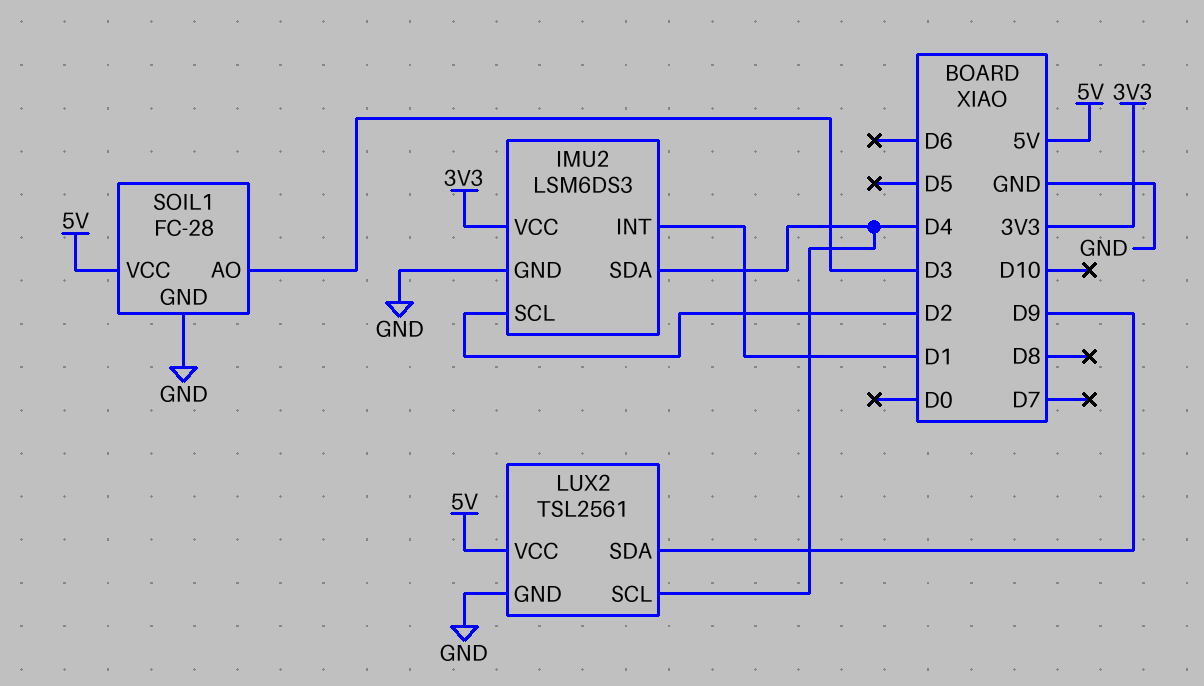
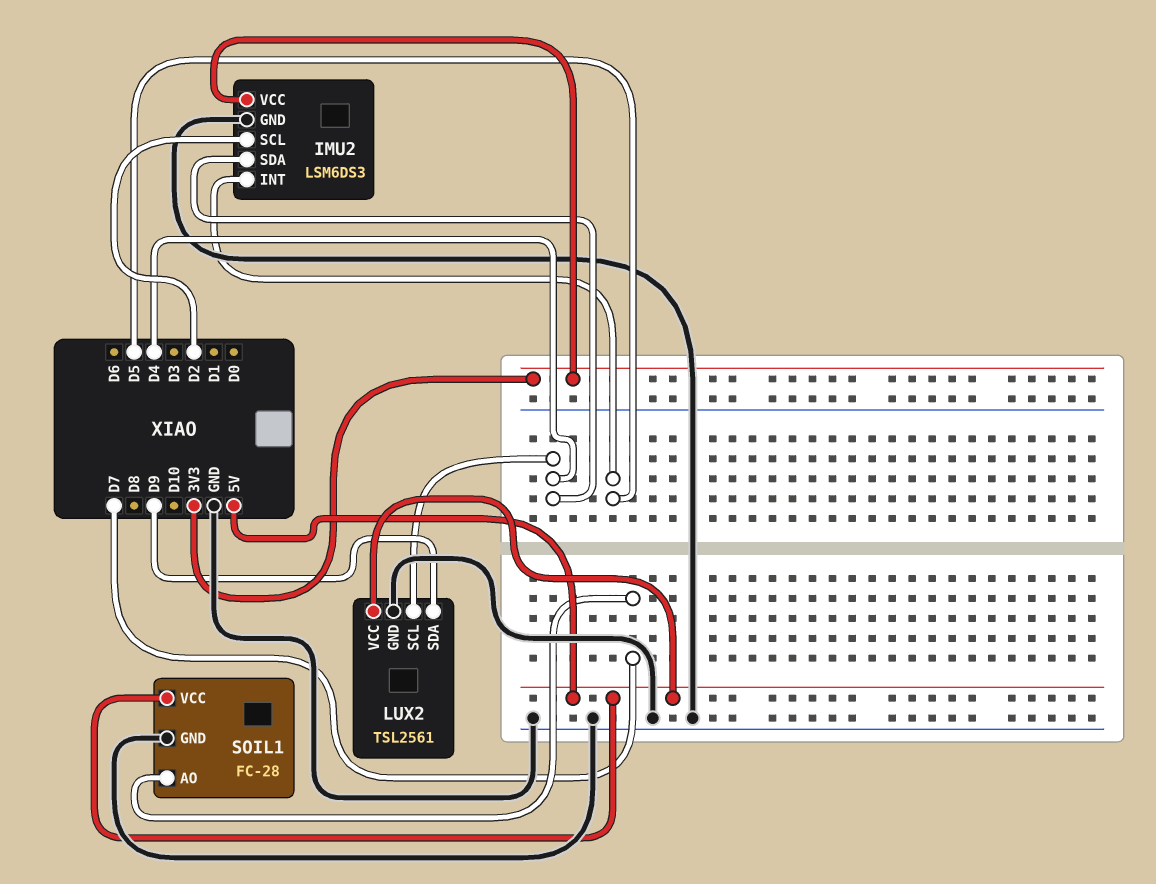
IMU2 pin INT: D1 -> D5
SOIL1 pin AO: D3 -> D7

